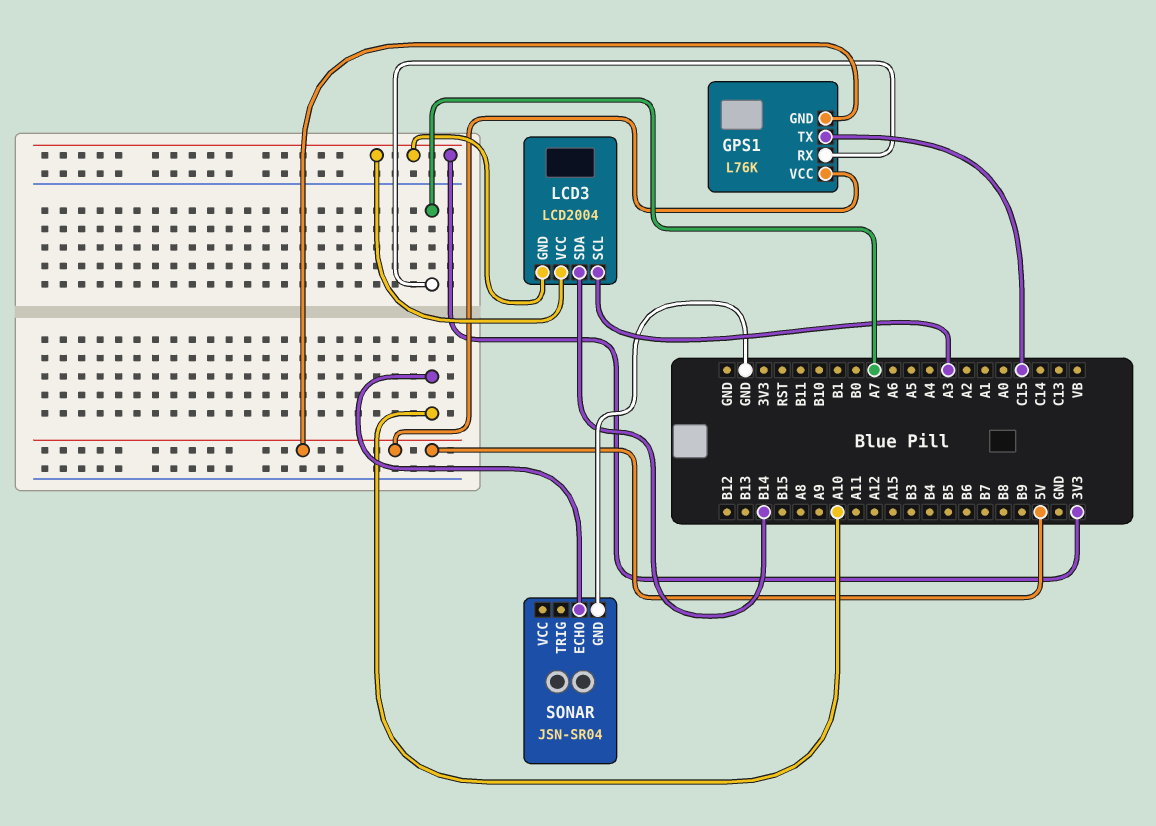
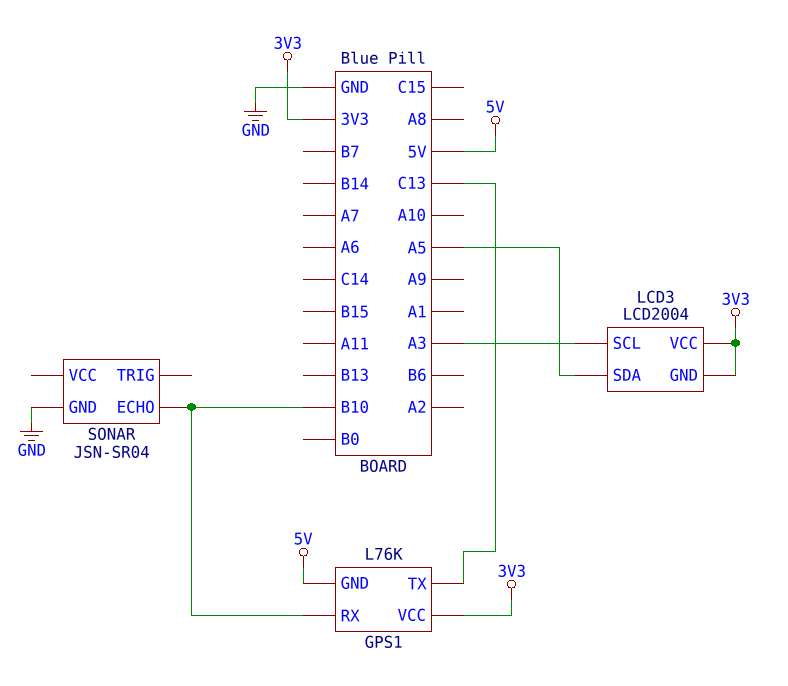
GPS1 pin RX: A7 -> B10
GPS1 pin TX: C15 -> C13
GPS1 pin VCC: 5V -> 3V3
LCD3 pin SDA: B14 -> A5
SONAR pin ECHO: A10 -> B10

